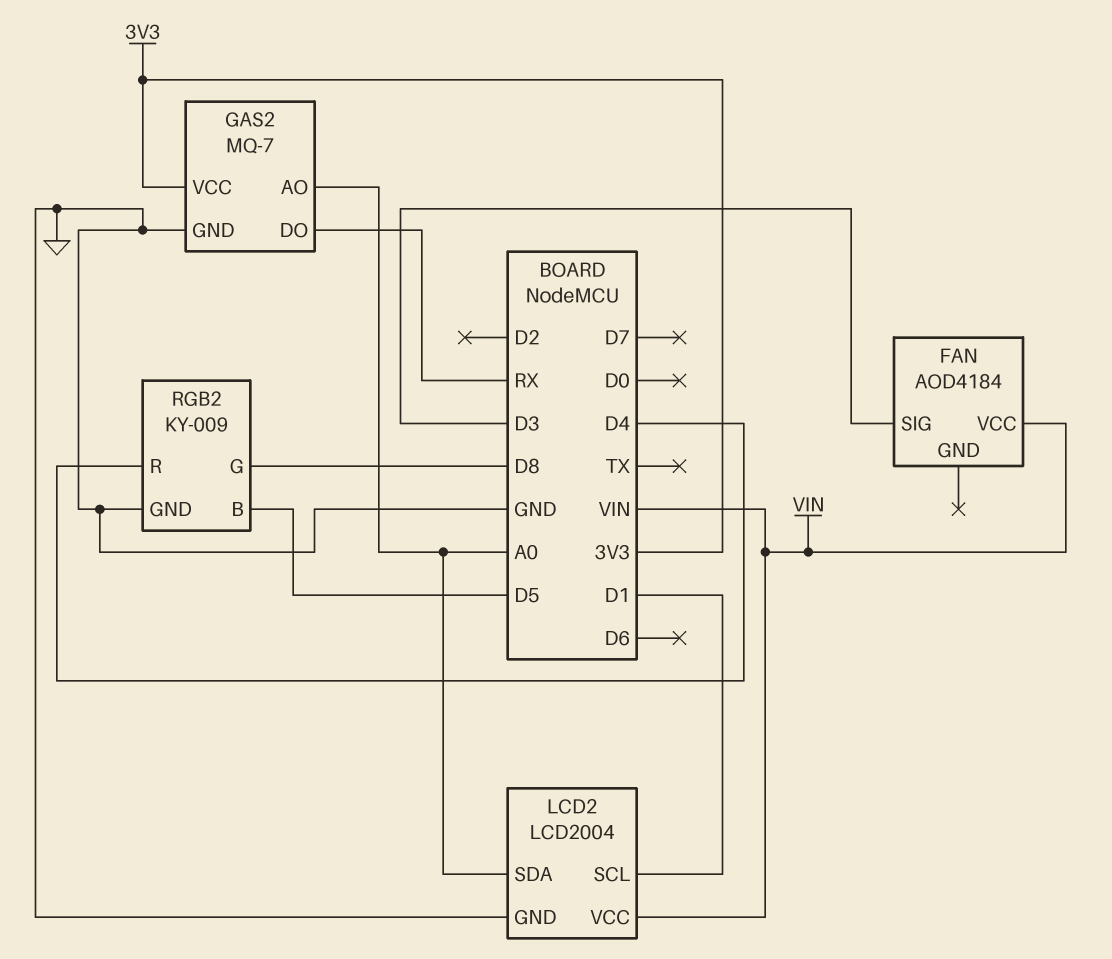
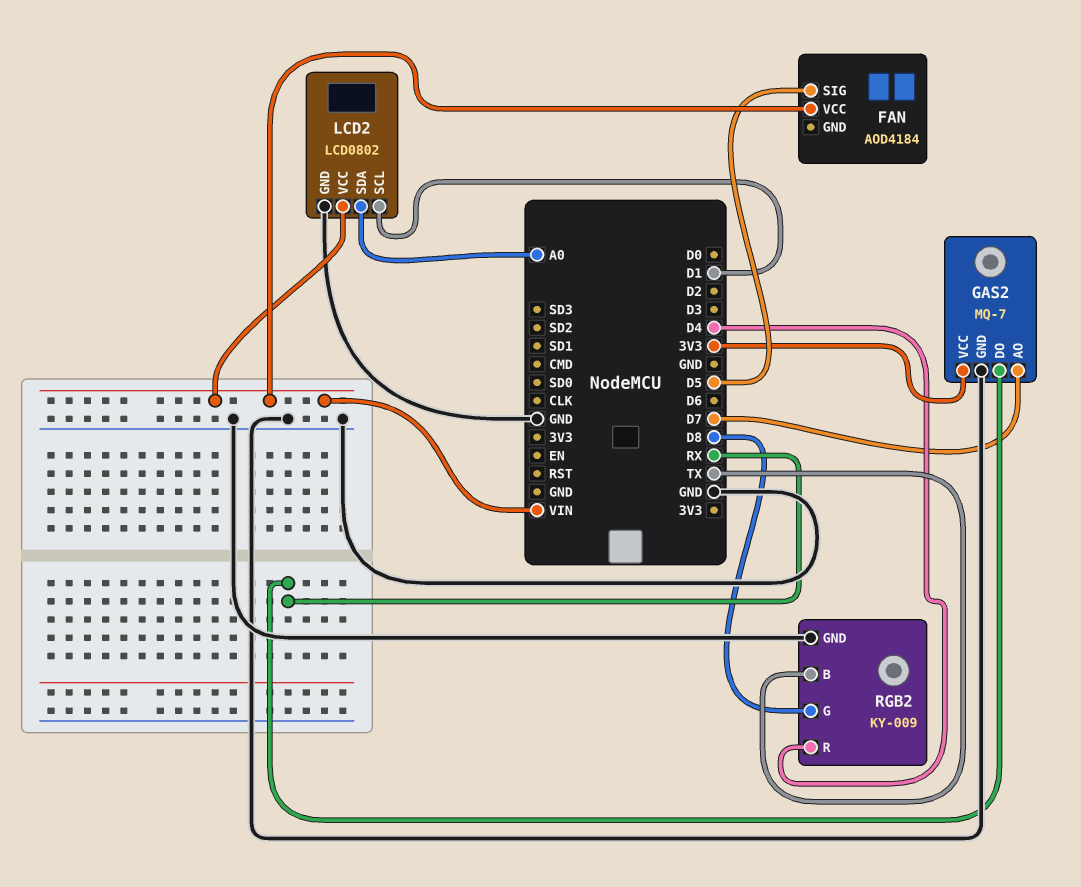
FAN pin SIG: D3 -> D5
GAS2 pin AO: A0 -> D7
LCD2: LCD2004 -> LCD0802
RGB2 pin B: D5 -> TX

